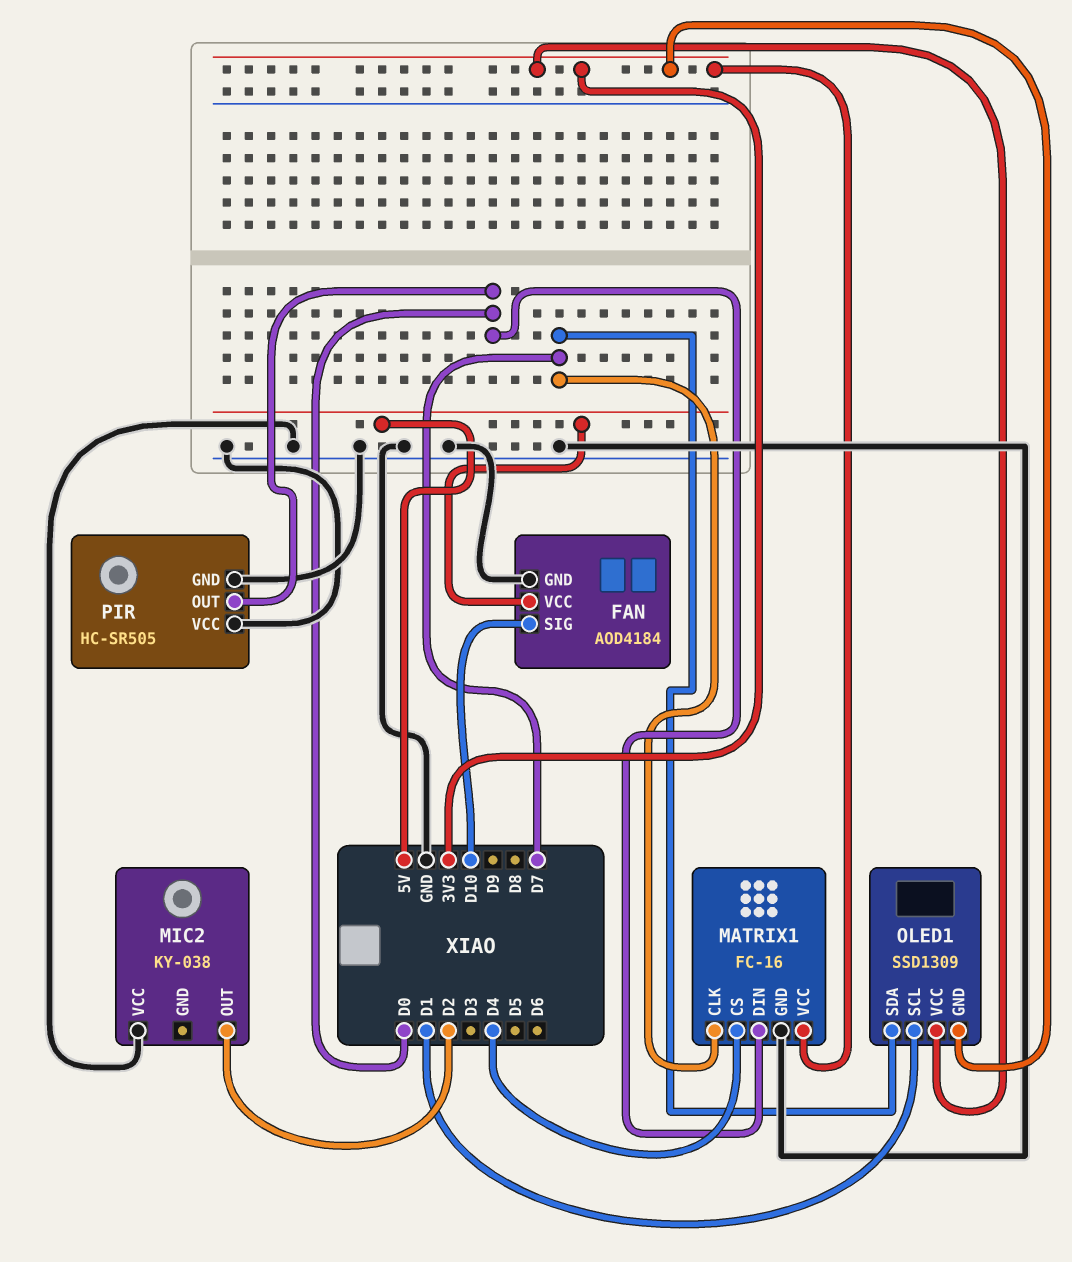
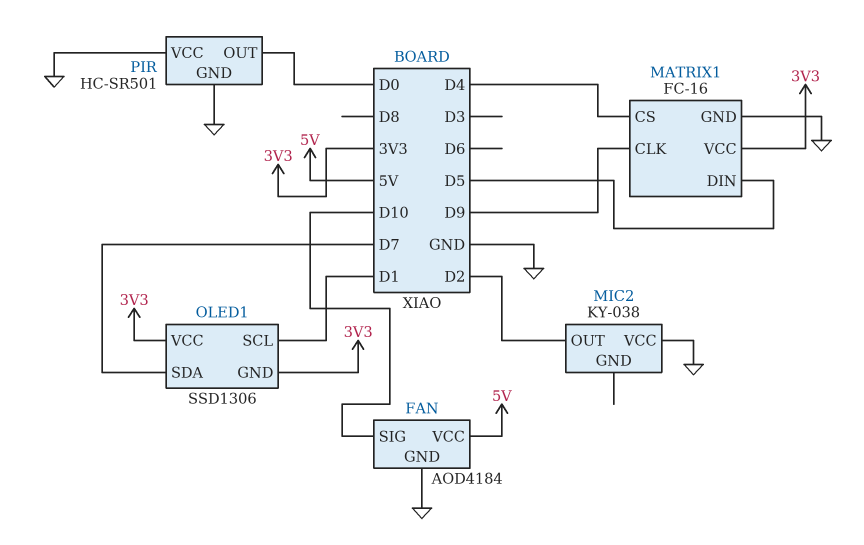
MATRIX1 pin CLK: D7 -> D9
MATRIX1 pin DIN: D0 -> D5
OLED1: SSD1309 -> SSD1306
PIR: HC-SR505 -> HC-SR501

